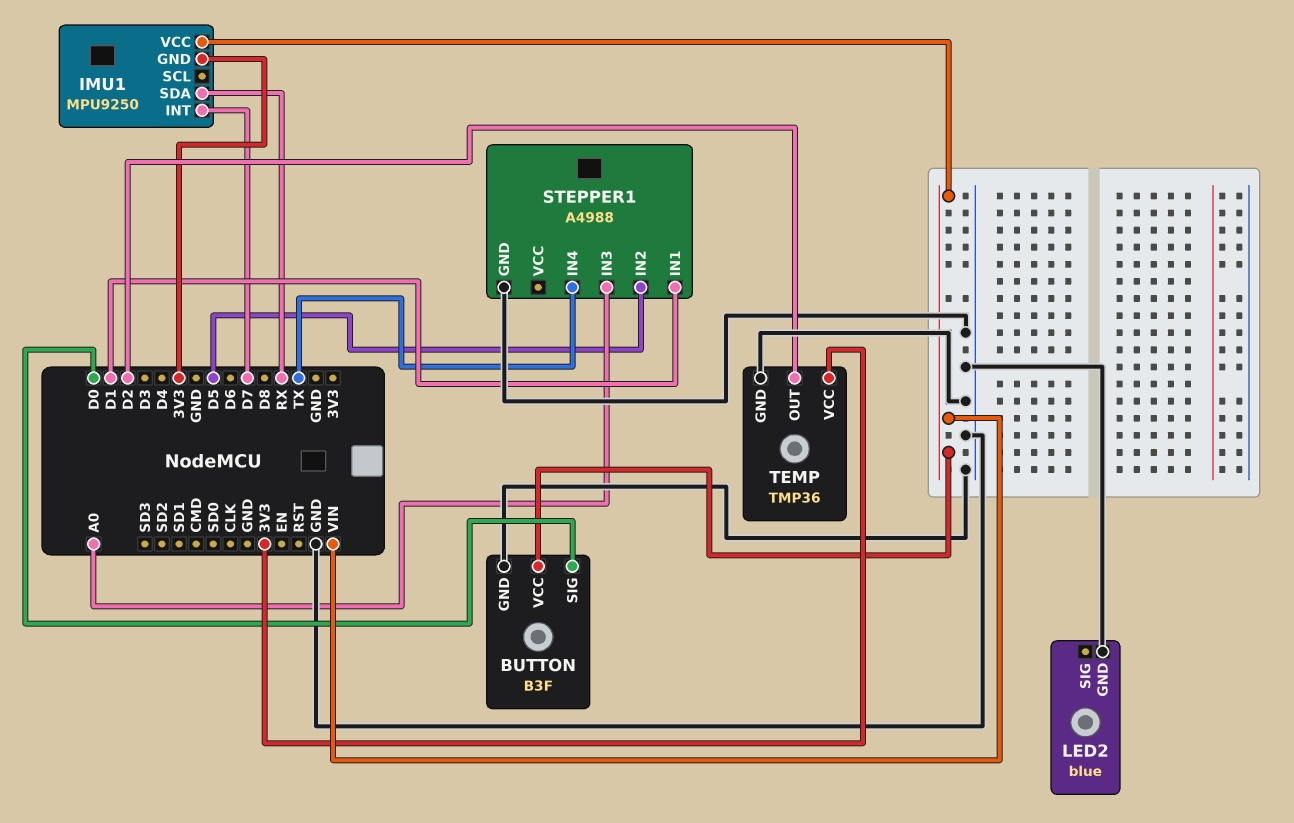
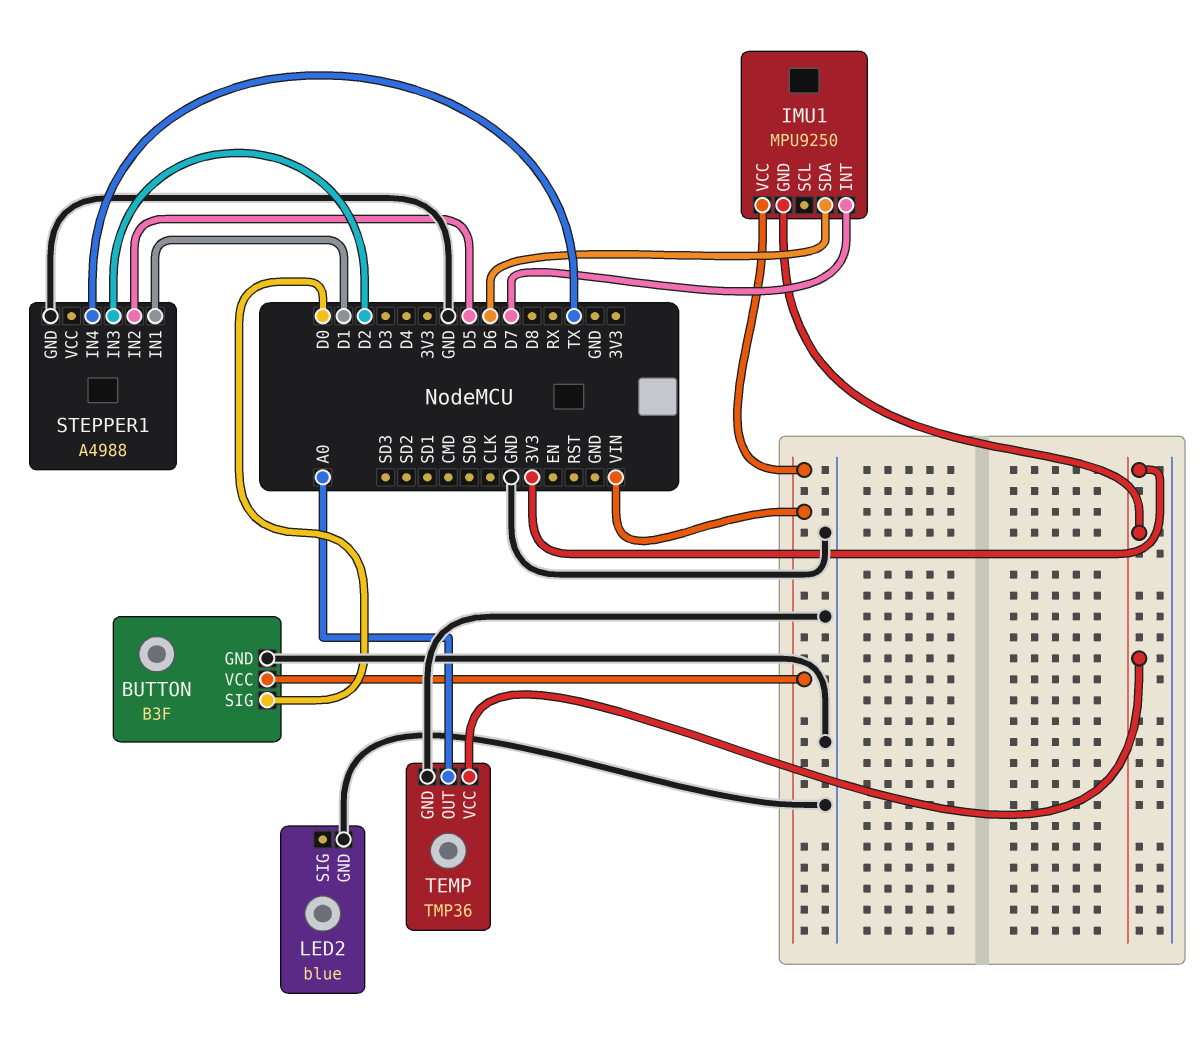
IMU1 pin SDA: RX -> D6
STEPPER1 pin IN3: A0 -> D2
TEMP pin OUT: D2 -> A0

